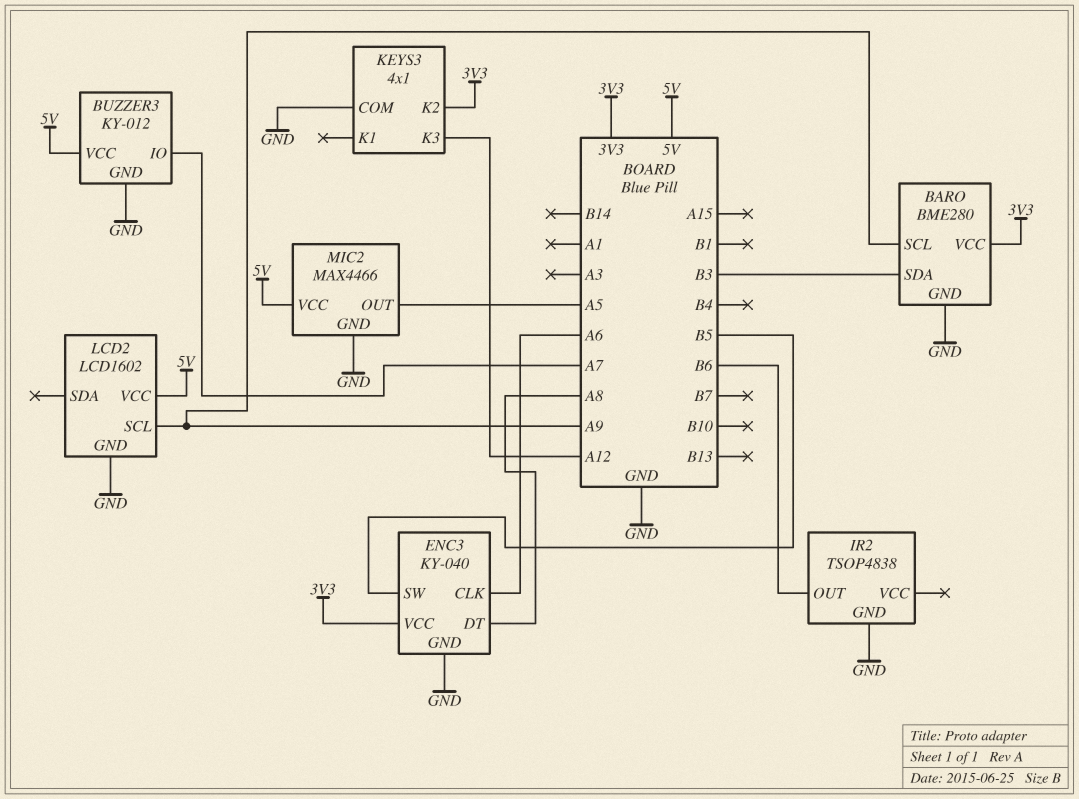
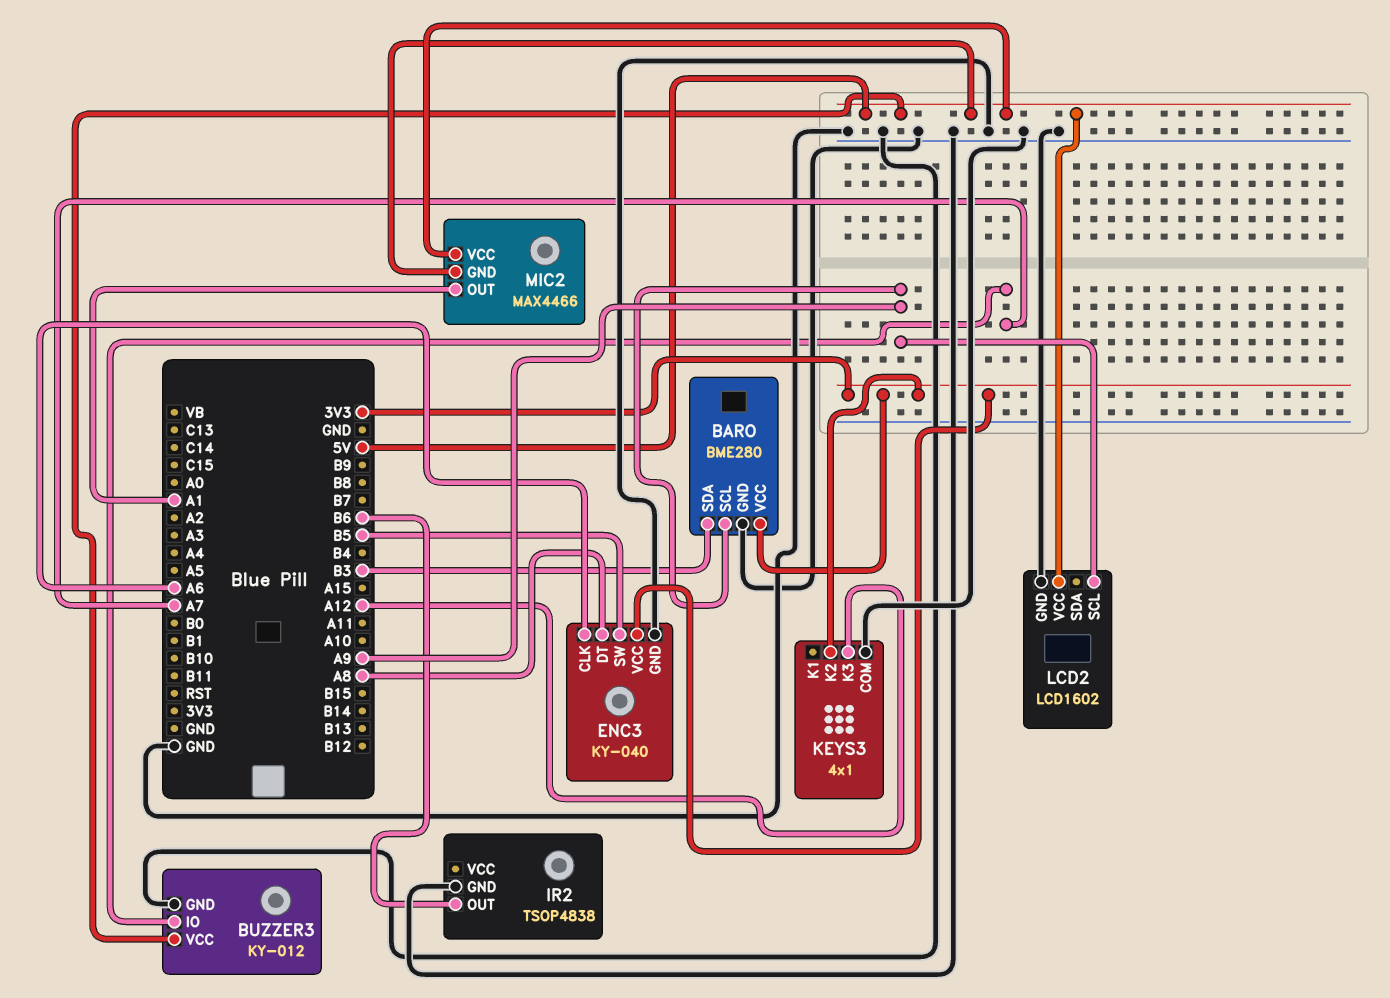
MIC2 pin GND: GND -> 5V
MIC2 pin OUT: A5 -> A1

